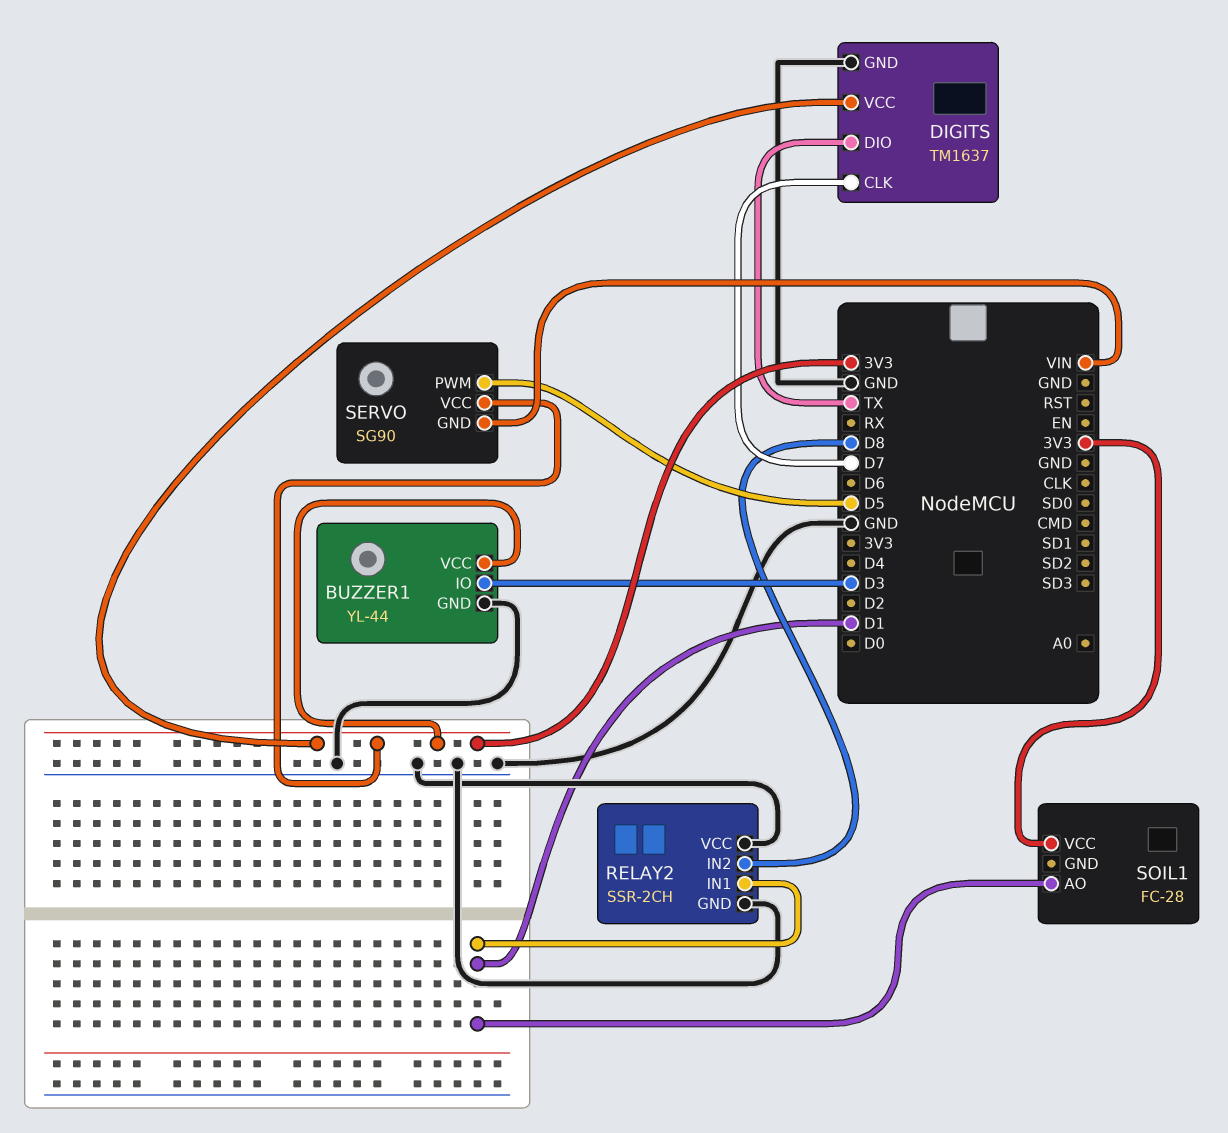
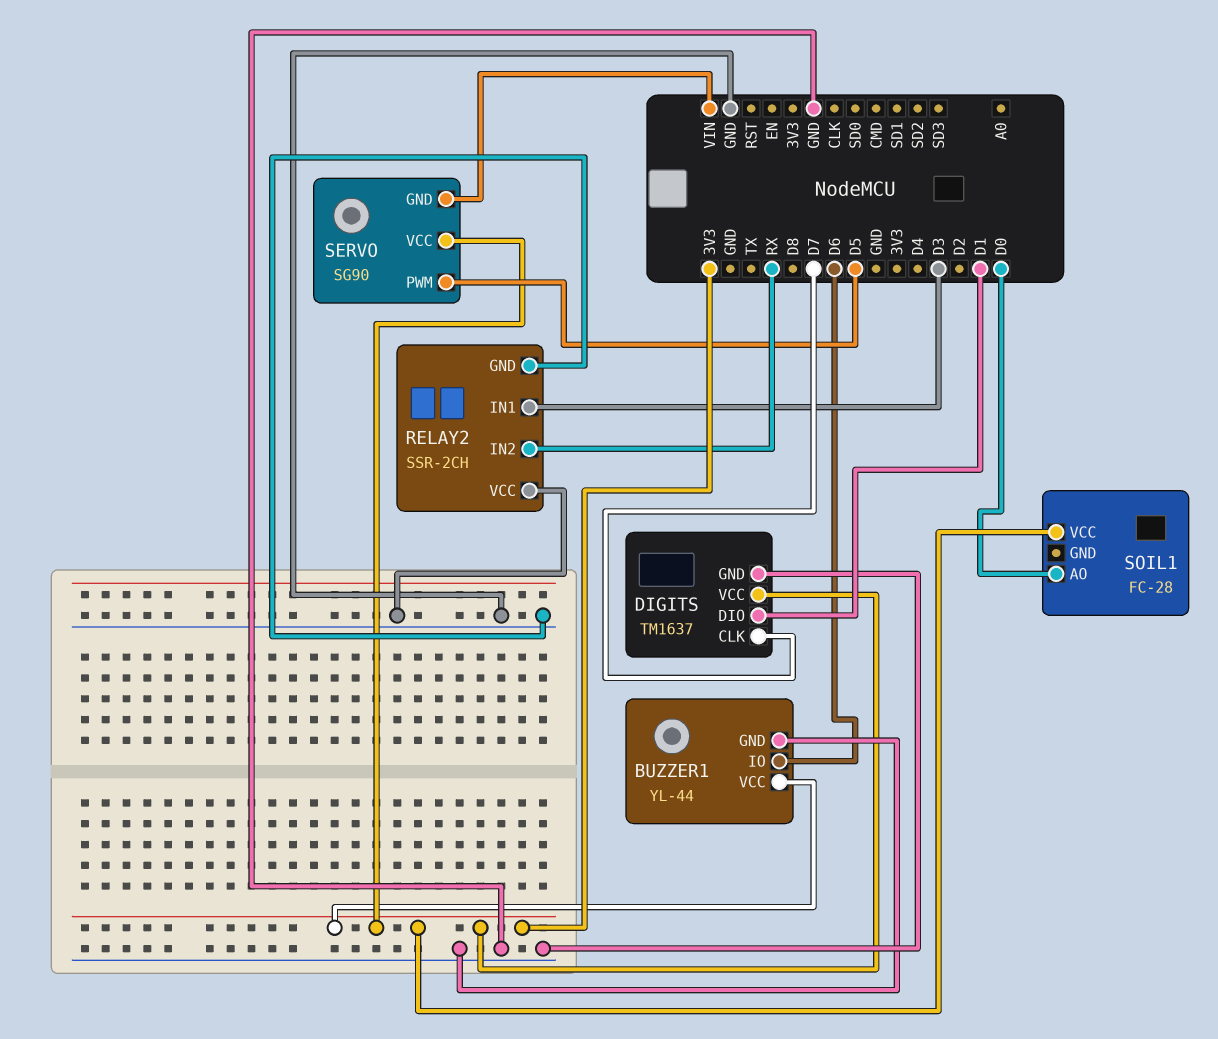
BUZZER1 pin IO: D3 -> D6
DIGITS pin DIO: TX -> D1
RELAY2 pin IN1: D1 -> D3
RELAY2 pin IN2: D8 -> RX
SOIL1 pin AO: D1 -> D0

